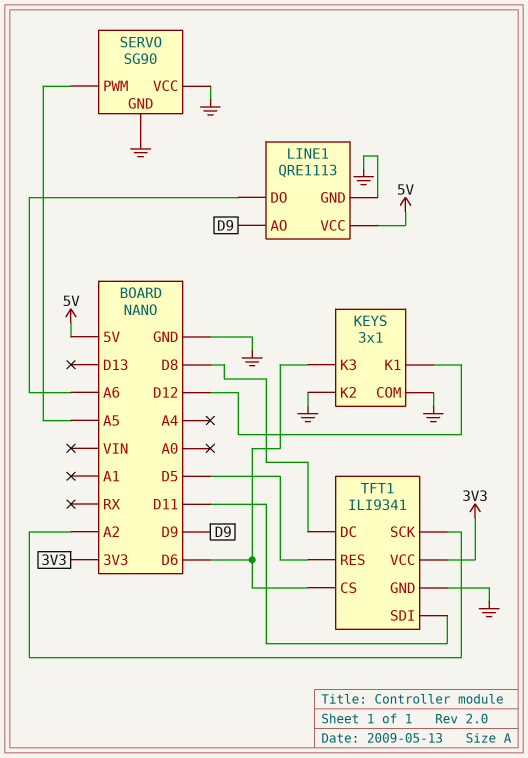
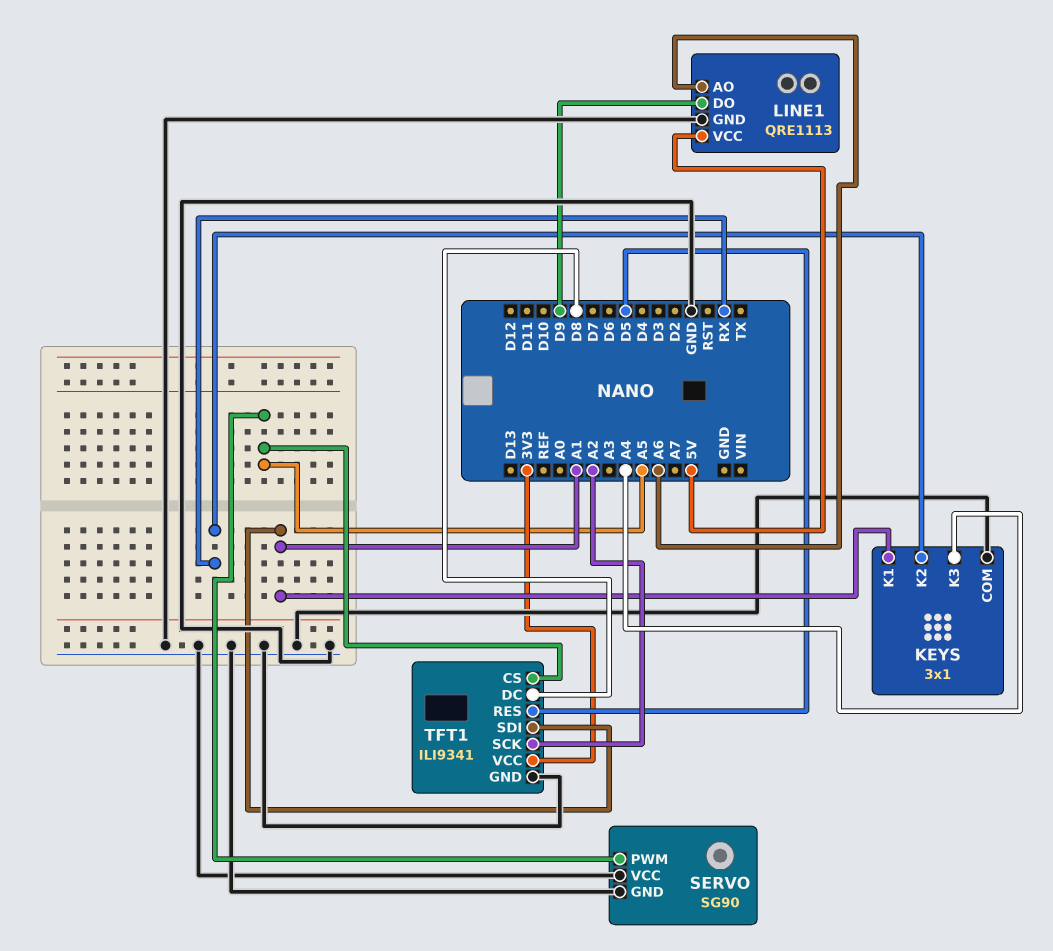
KEYS pin K1: D12 -> A1
KEYS pin K2: GND -> RX
KEYS pin K3: D6 -> A4
LINE1 pin AO: D9 -> A6
LINE1 pin DO: A6 -> D9
TFT1 pin CS: D6 -> A5
TFT1 pin SDI: D11 -> A1

